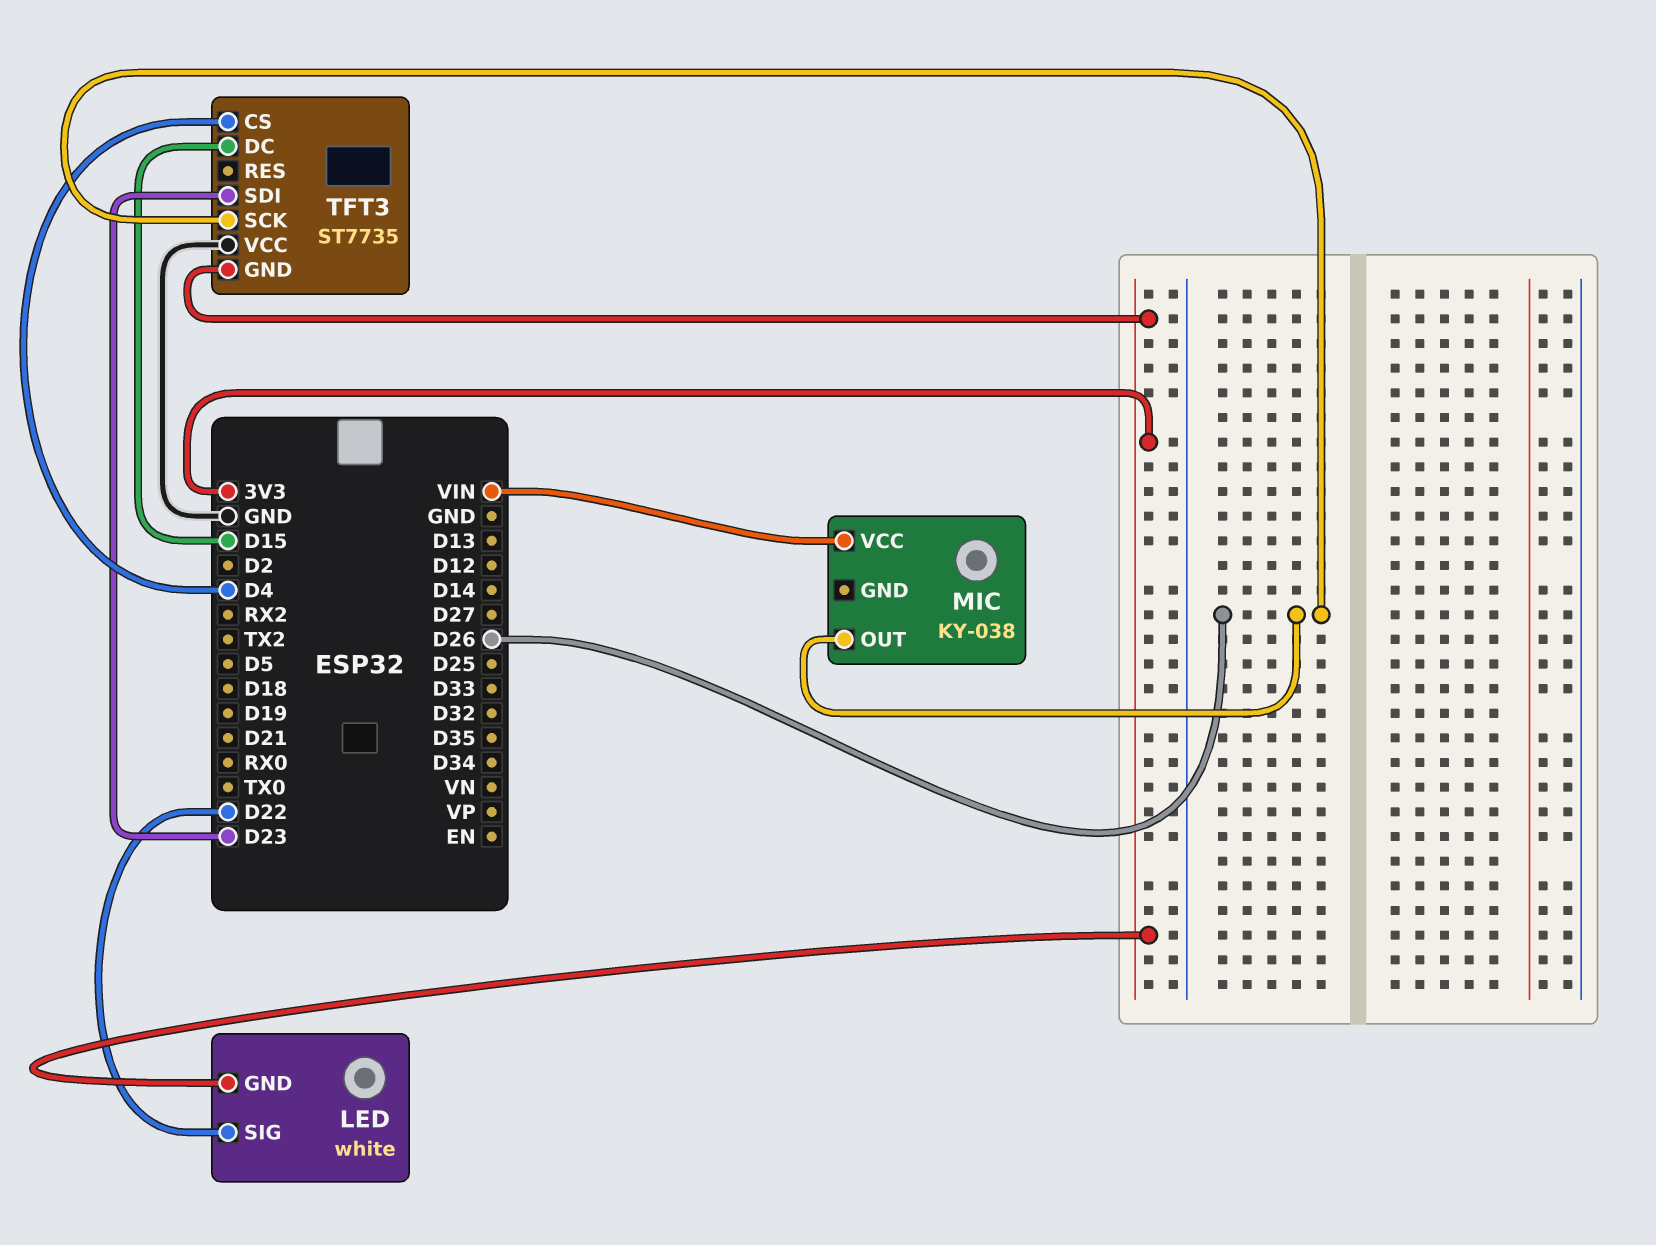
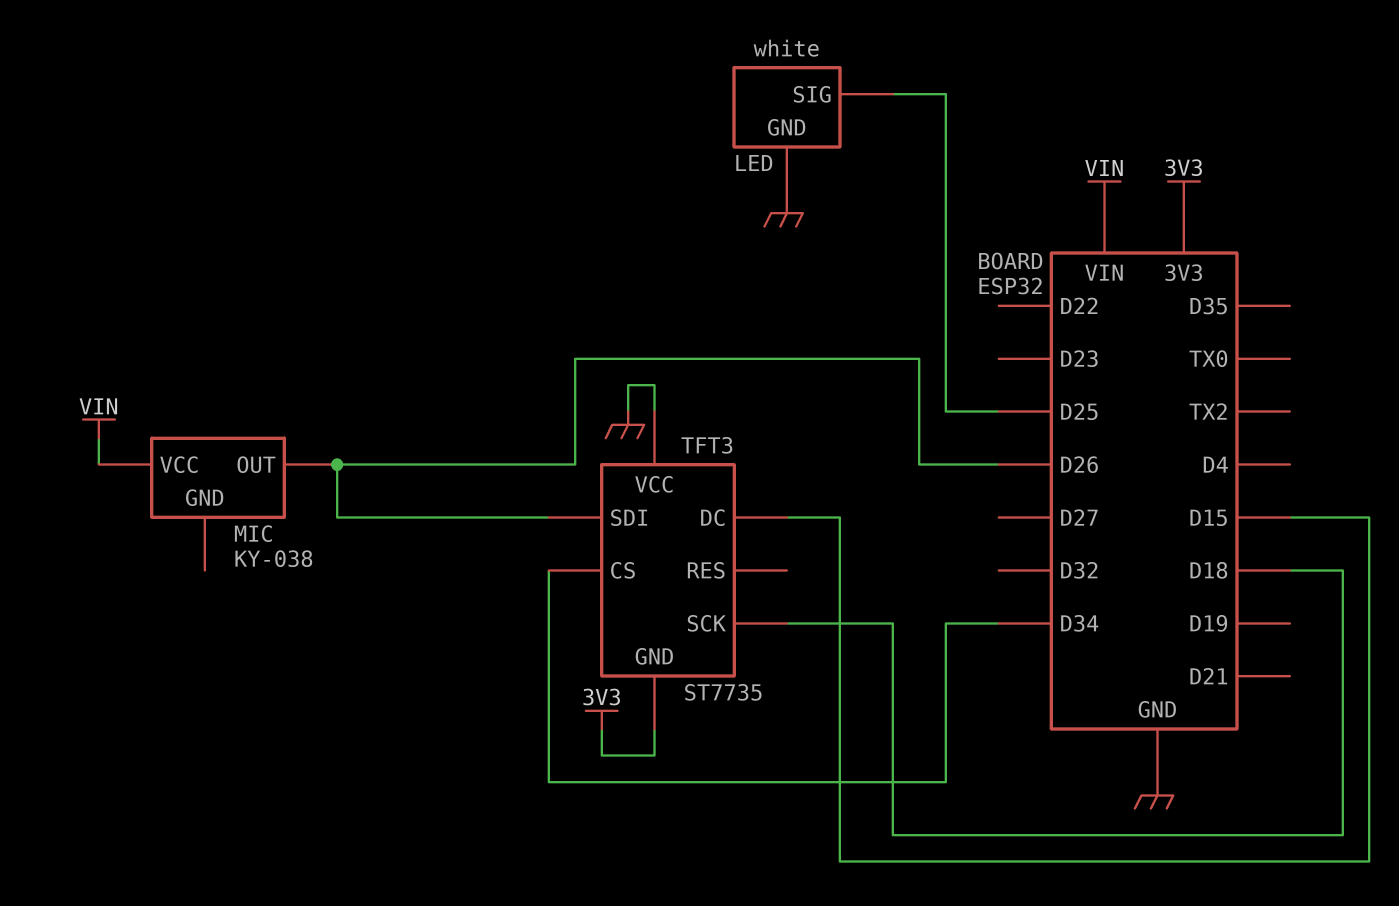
LED pin GND: 3V3 -> GND
LED pin SIG: D22 -> D25
TFT3 pin CS: D4 -> D34
TFT3 pin SCK: D26 -> D18
TFT3 pin SDI: D23 -> D26

